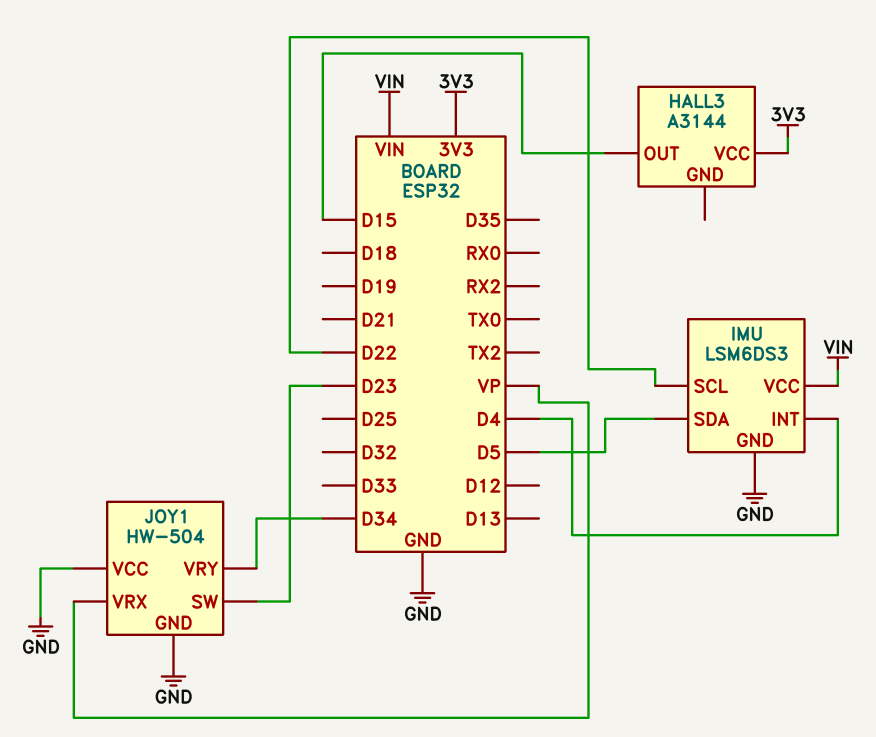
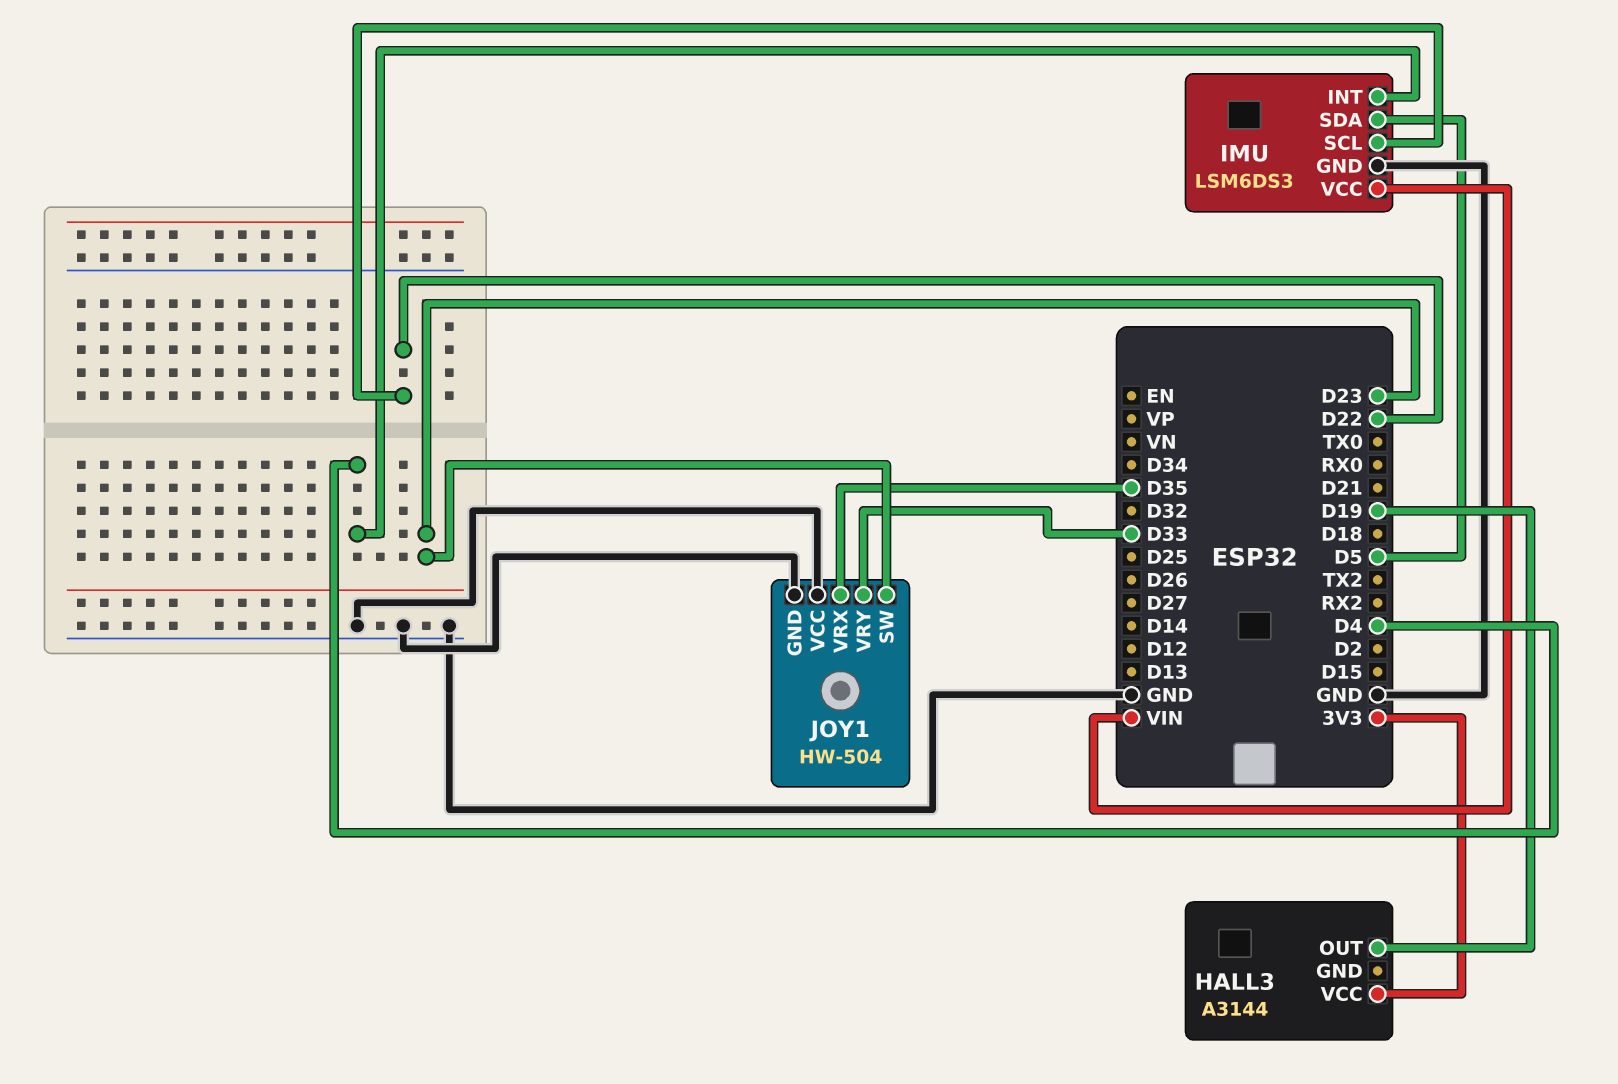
HALL3 pin OUT: D15 -> D19
JOY1 pin VRX: VP -> D35
JOY1 pin VRY: D34 -> D33

